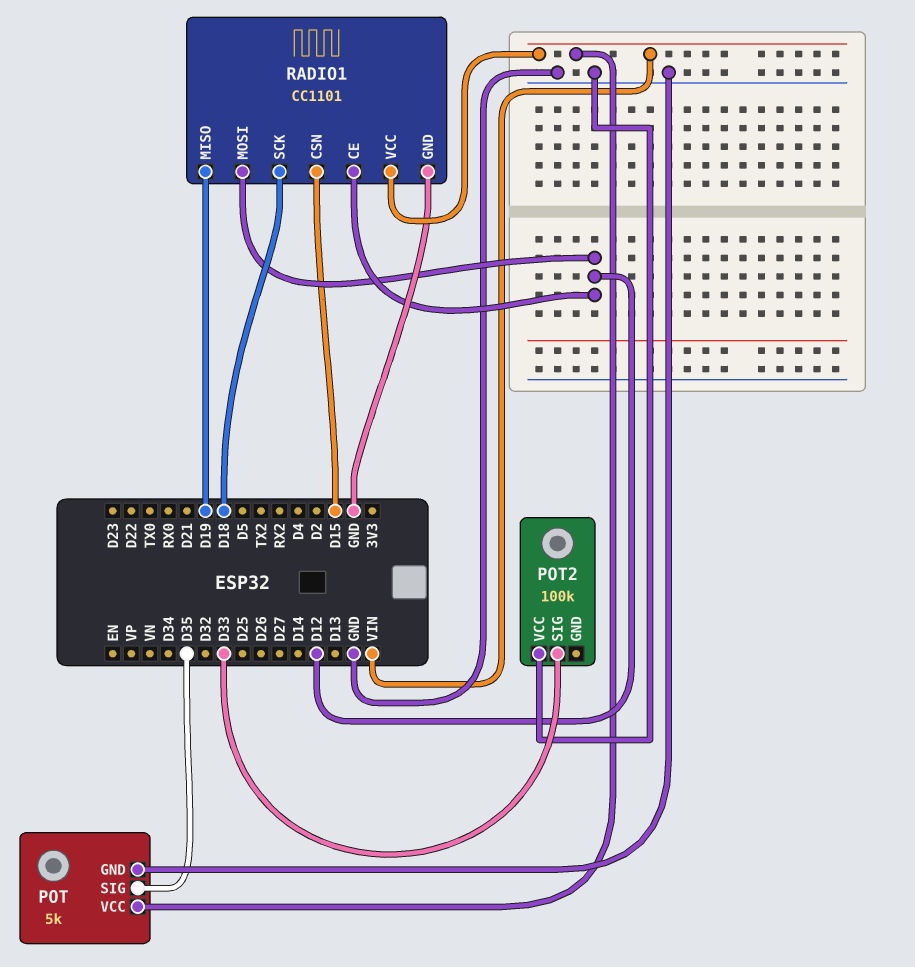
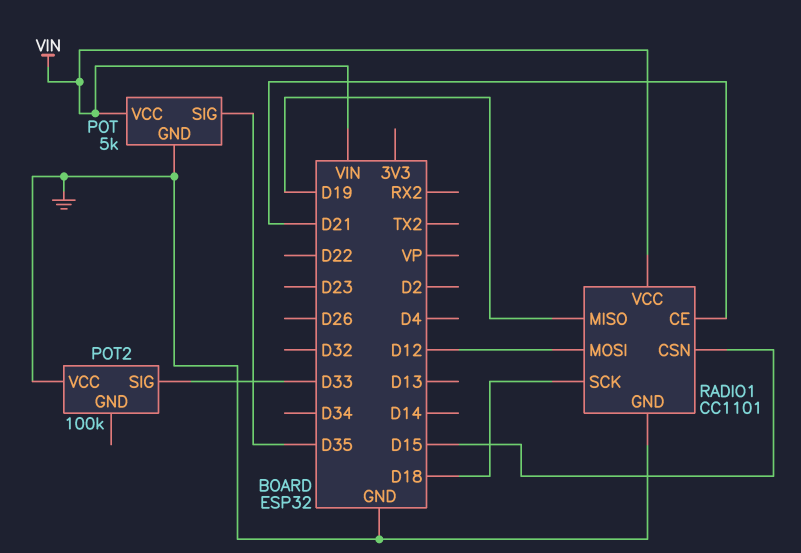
RADIO1 pin CE: D12 -> D21

